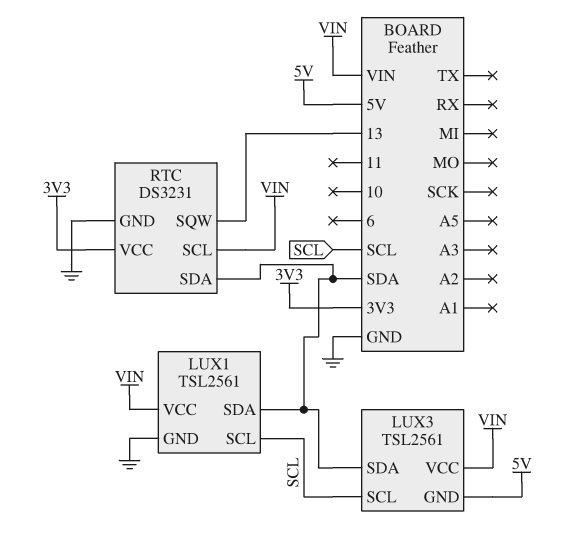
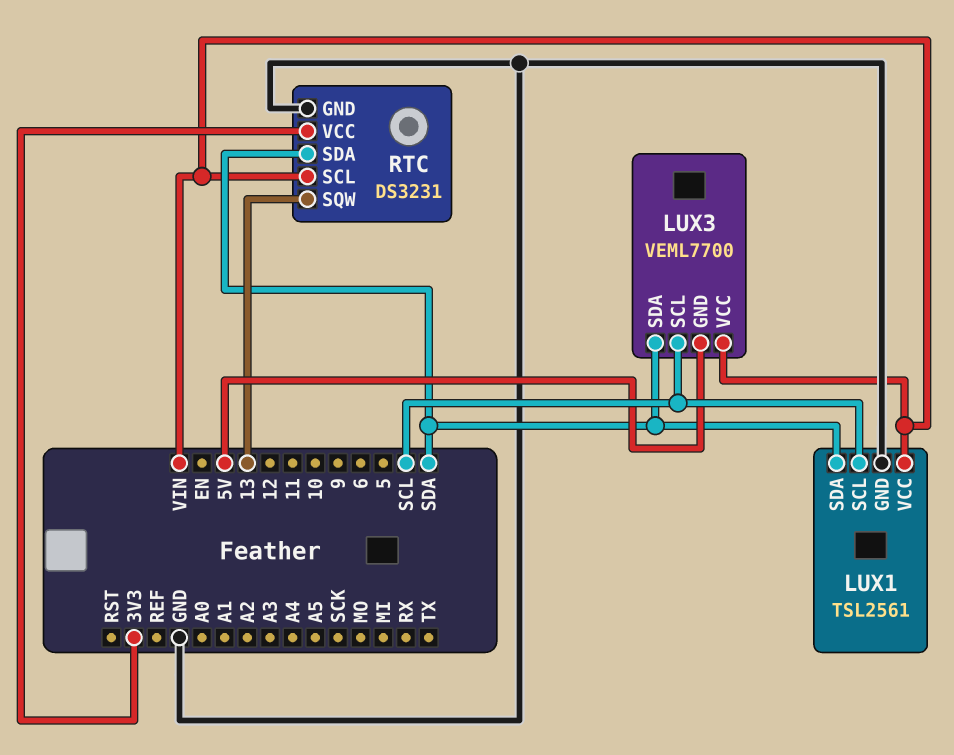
LUX3: TSL2561 -> VEML7700

